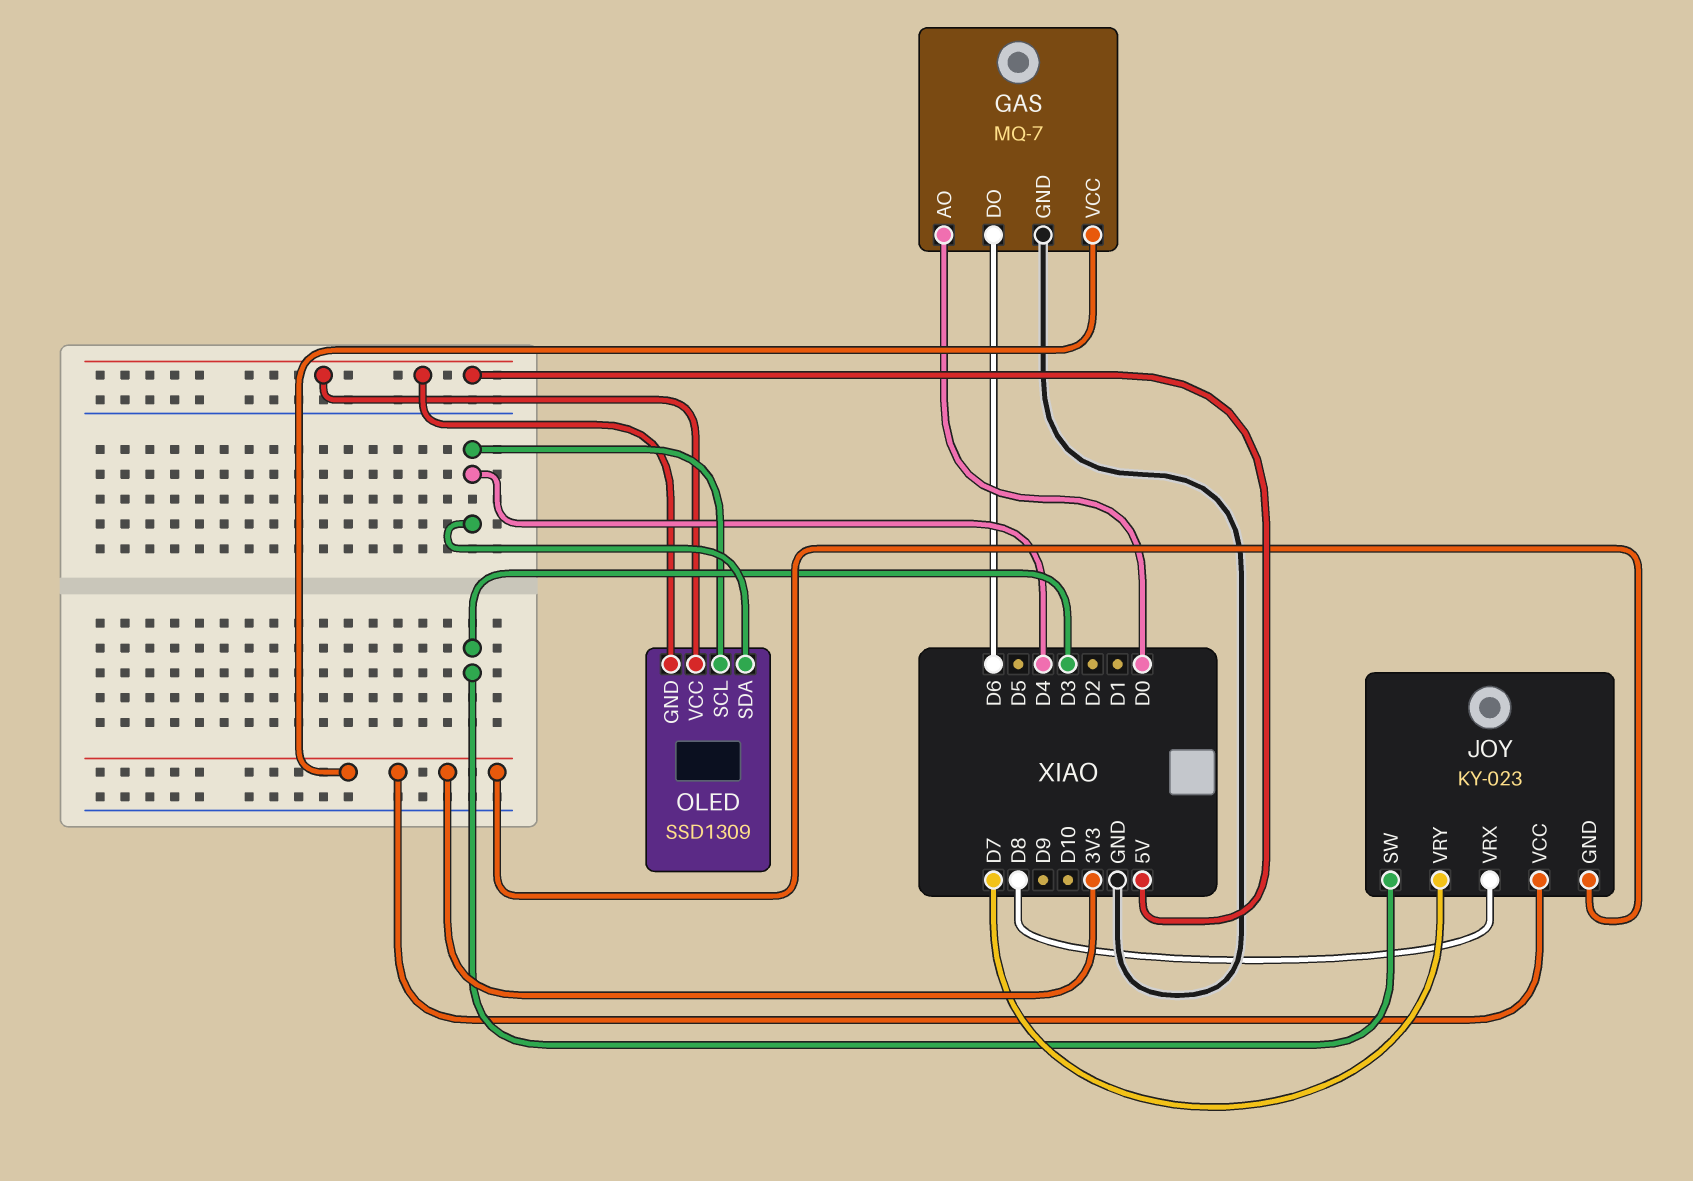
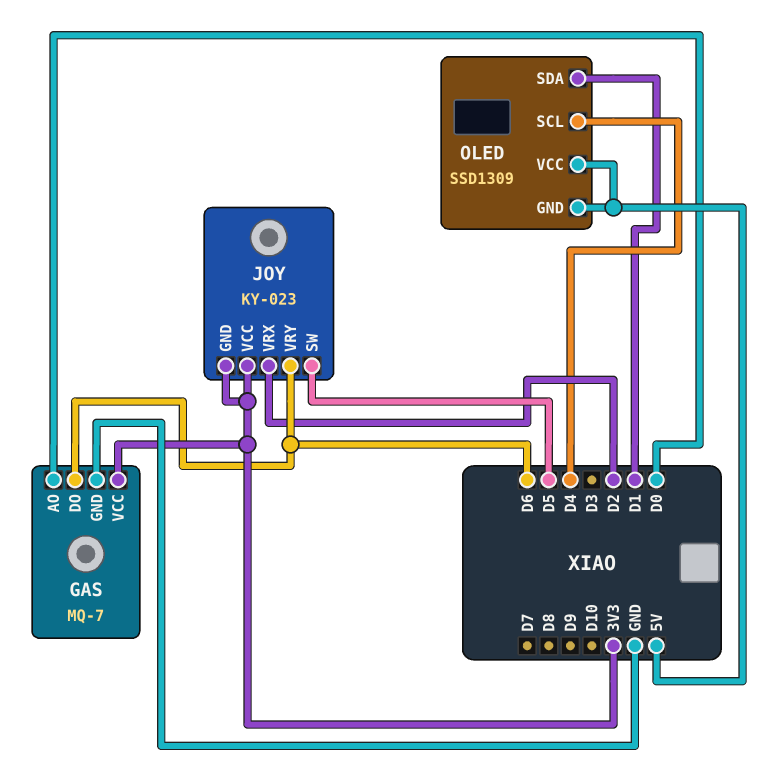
JOY pin SW: D3 -> D5
JOY pin VRX: D8 -> D2
JOY pin VRY: D7 -> D6
OLED pin SDA: D4 -> D1

